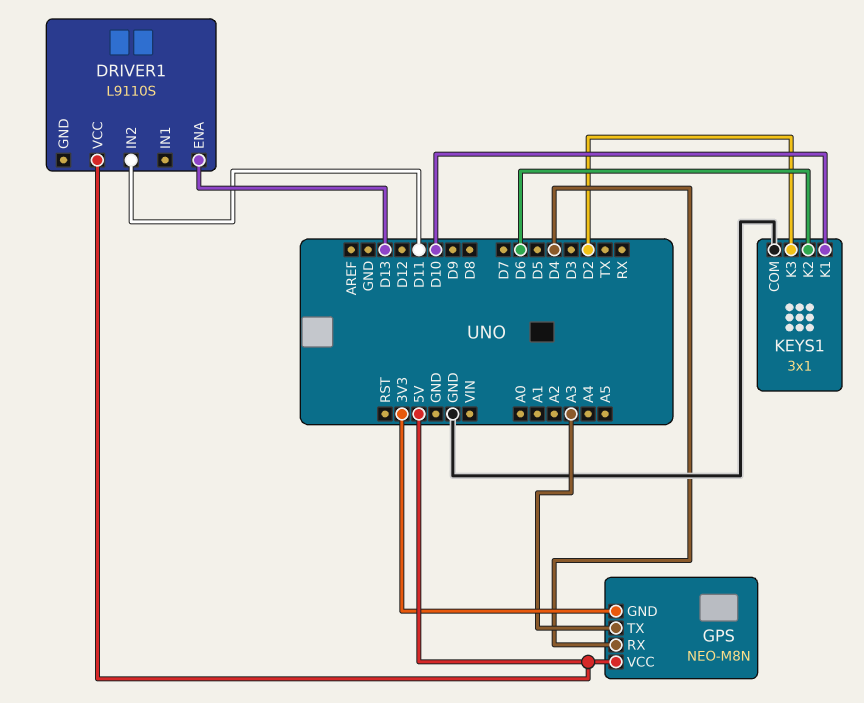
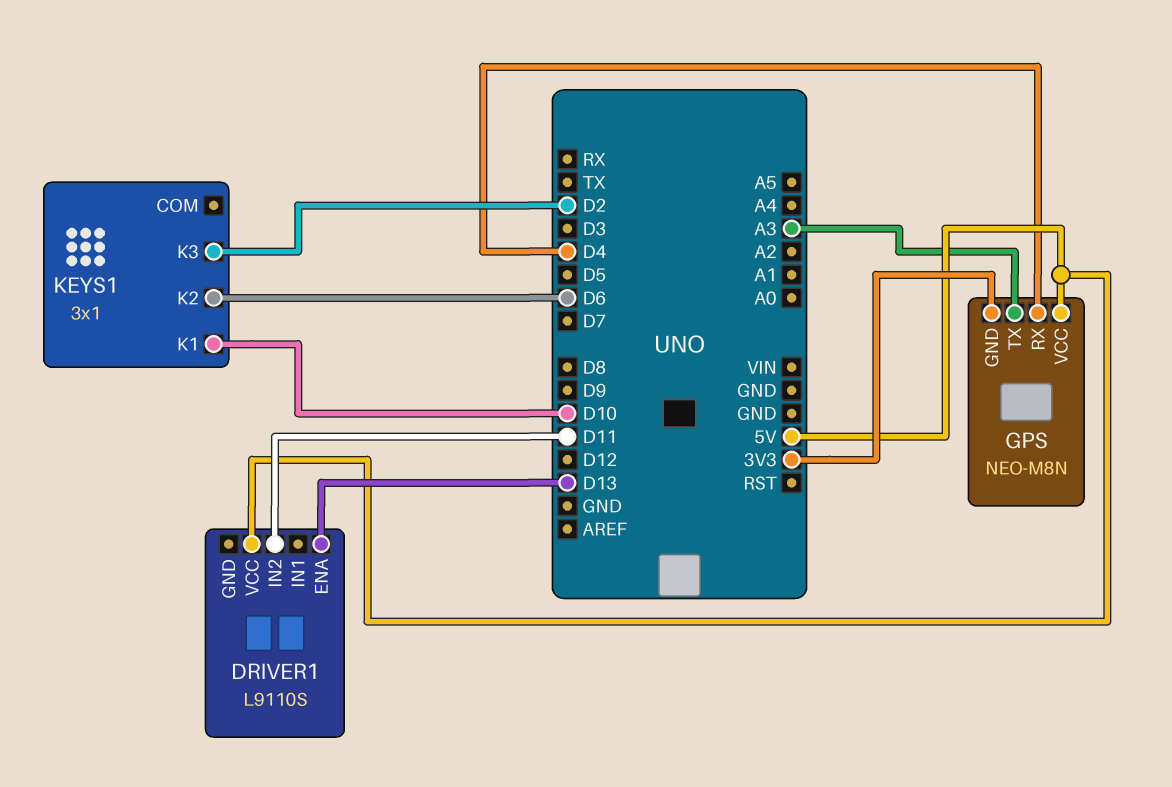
KEYS1 pin COM: GND -> none

